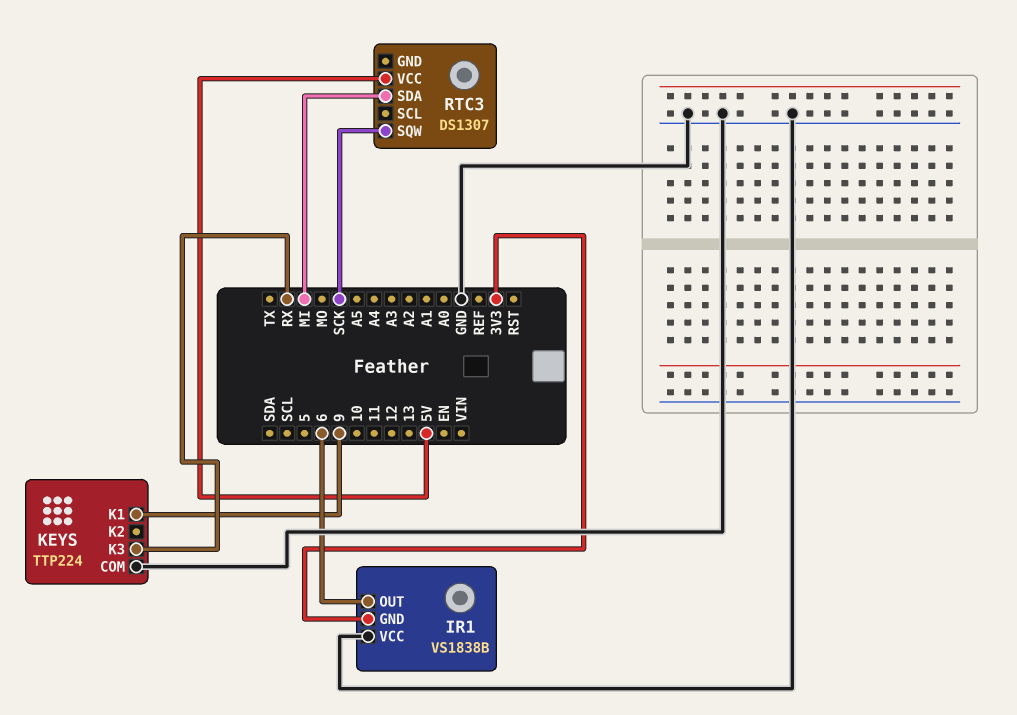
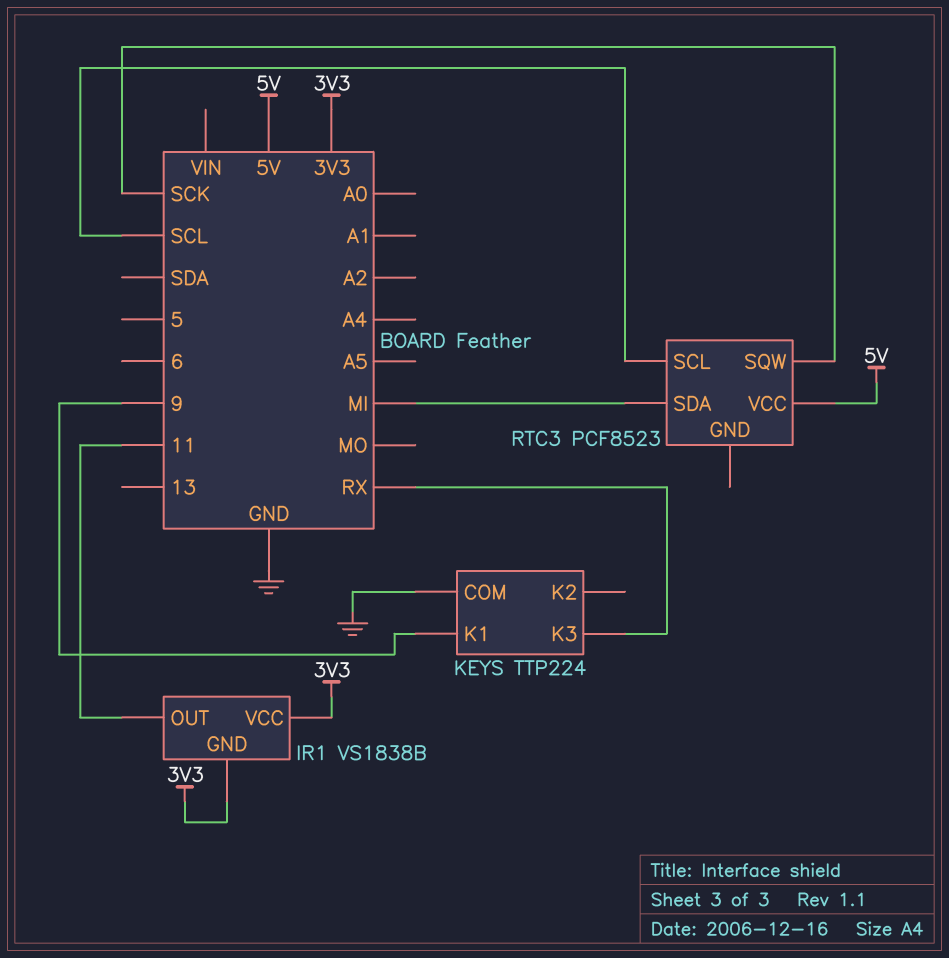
IR1 pin OUT: 6 -> 11
IR1 pin VCC: GND -> 3V3
RTC3: DS1307 -> PCF8523
RTC3 pin SCL: none -> SCL

